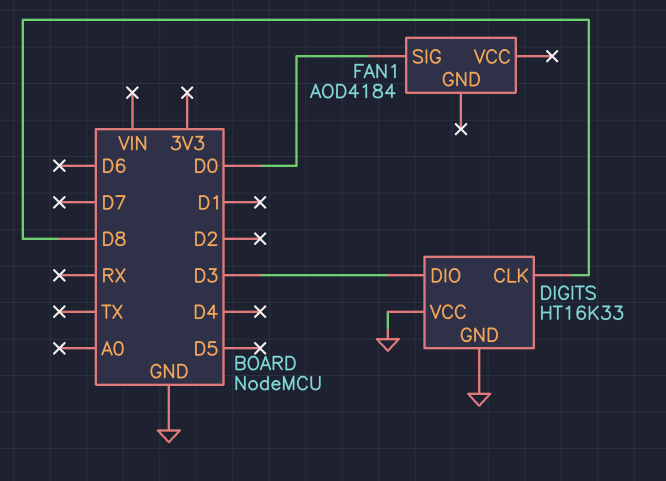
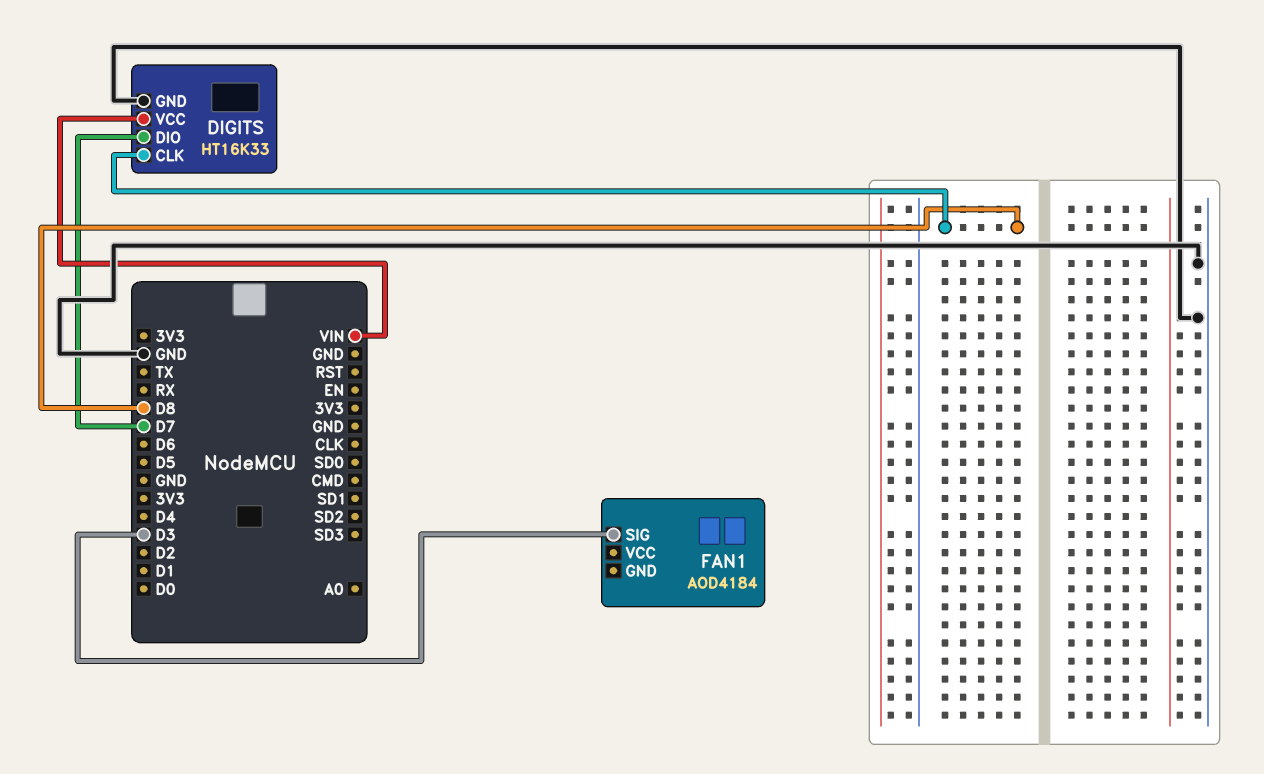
DIGITS pin DIO: D3 -> D7
DIGITS pin VCC: GND -> VIN
FAN1 pin SIG: D0 -> D3

